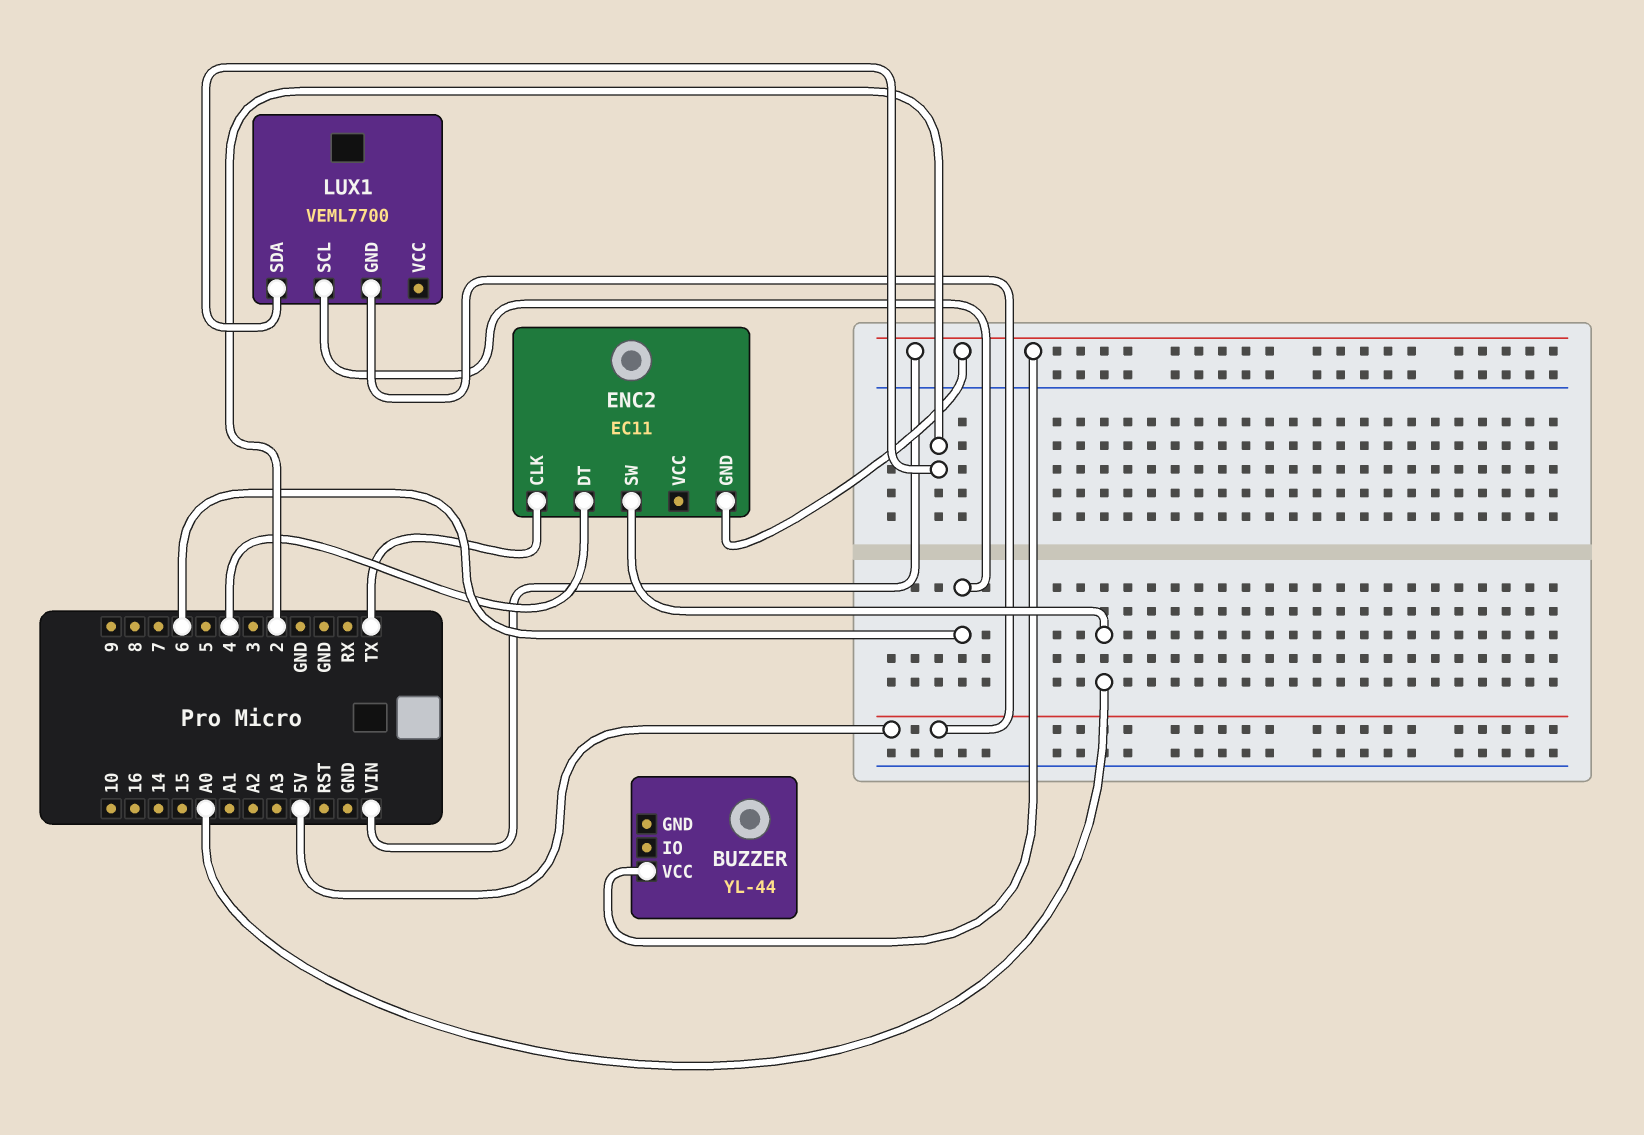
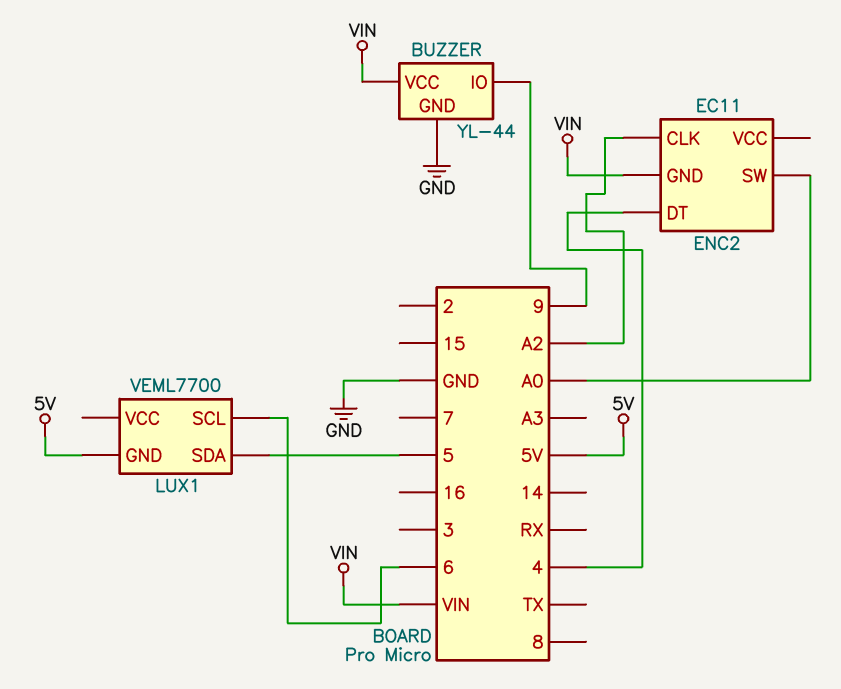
BUZZER pin GND: none -> GND
BUZZER pin IO: none -> 9
ENC2 pin CLK: TX -> A2
LUX1 pin SDA: 2 -> 5

